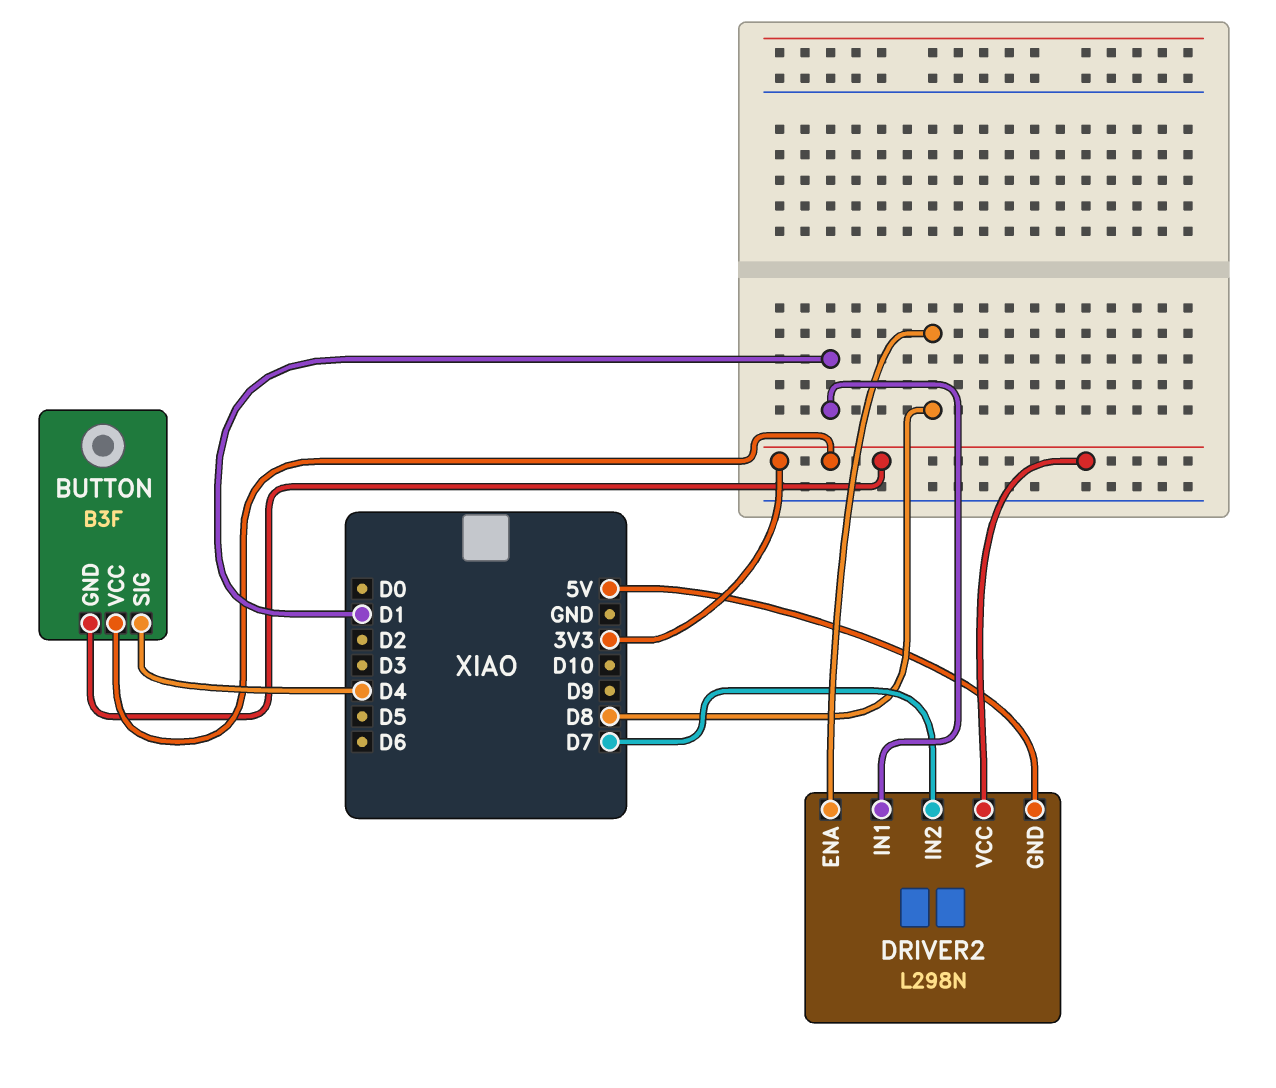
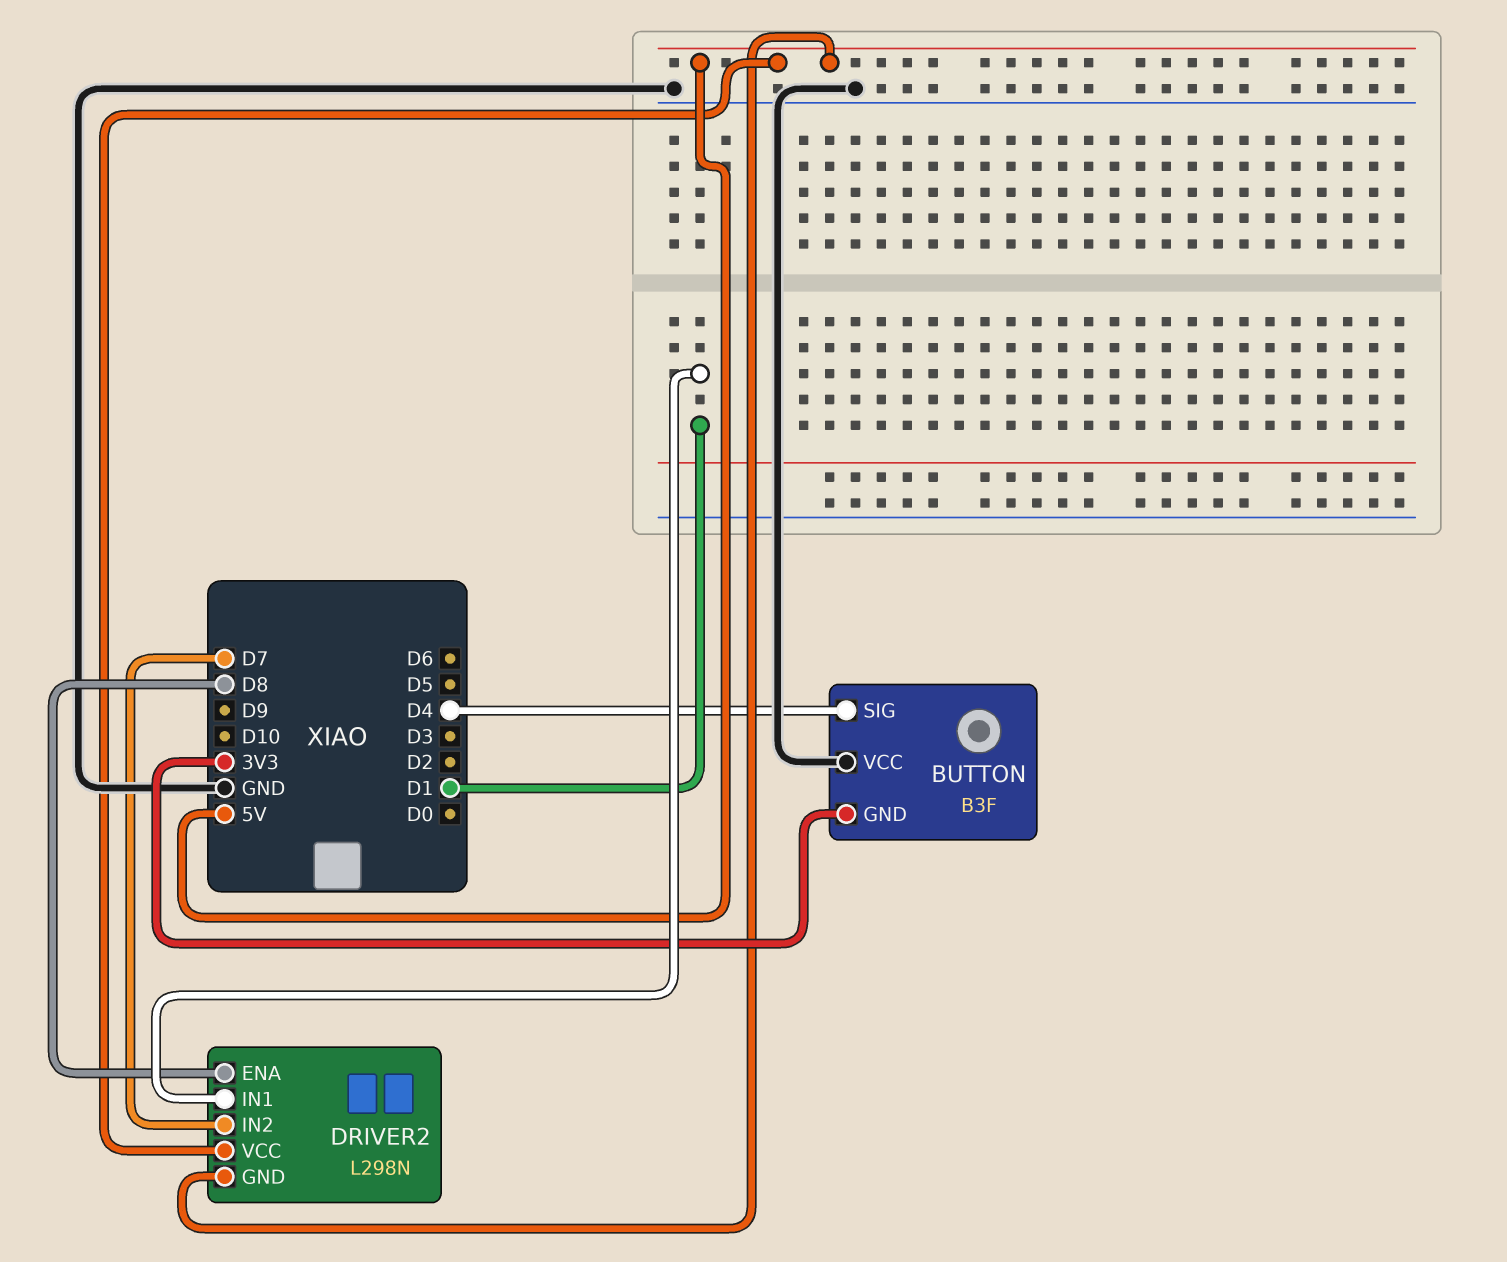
BUTTON pin VCC: 3V3 -> GND
DRIVER2 pin VCC: 3V3 -> 5V

